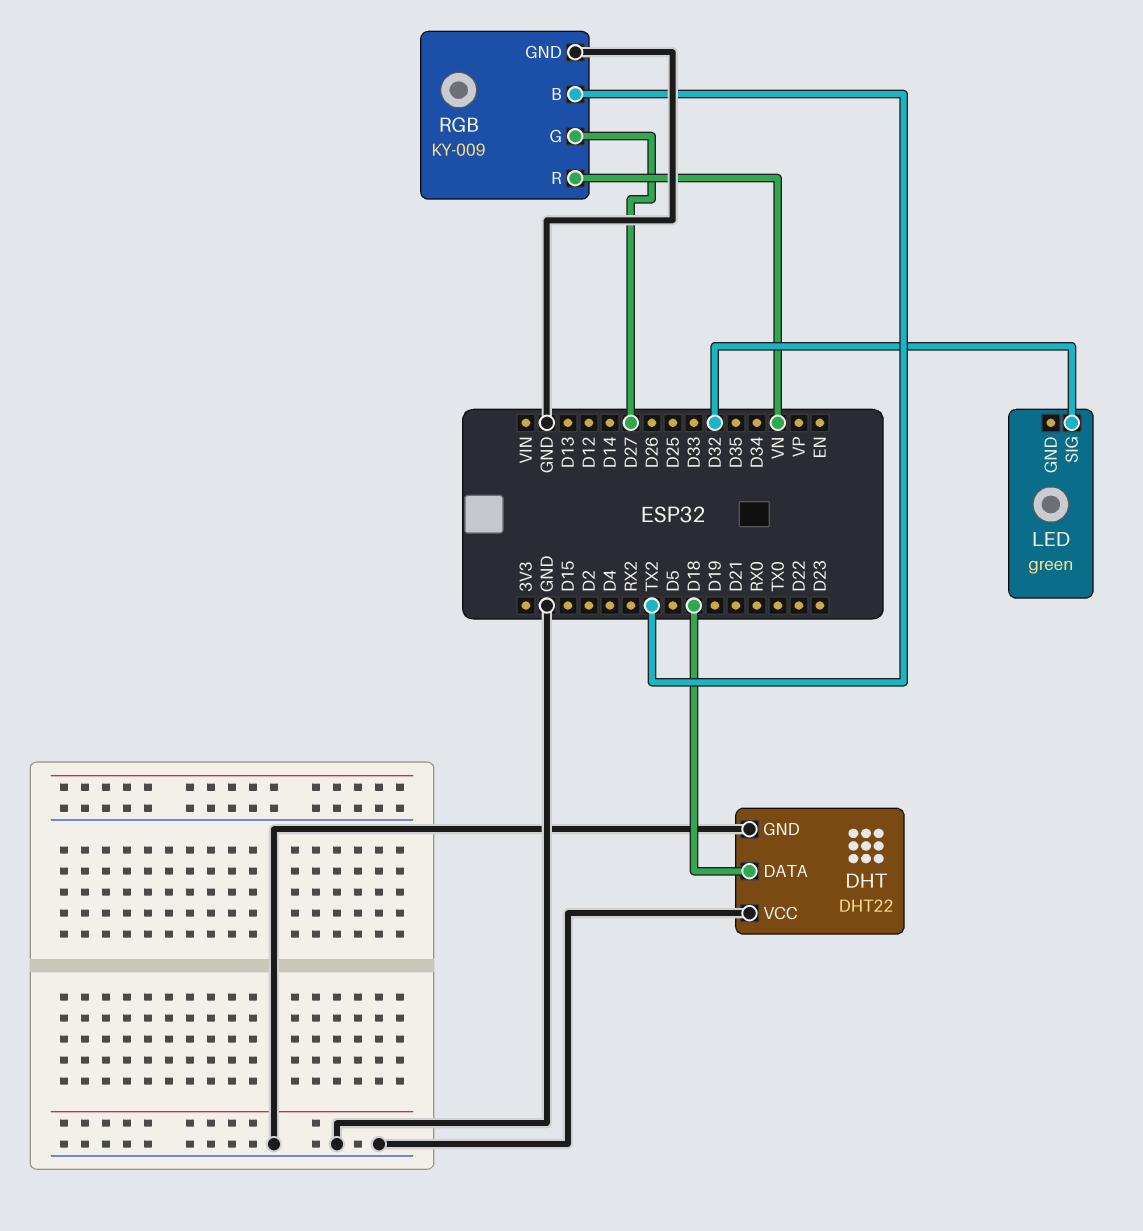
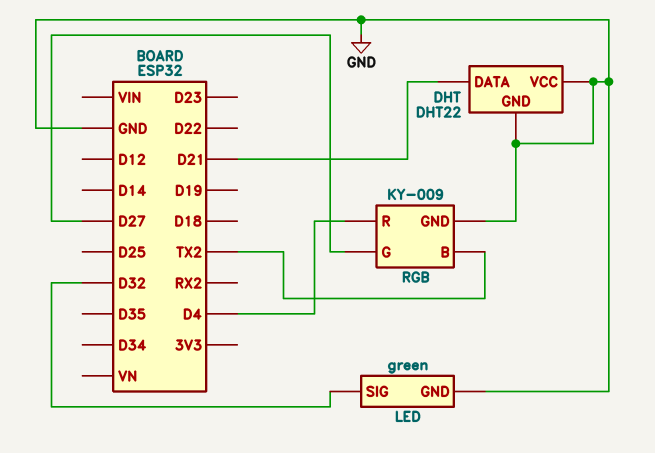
DHT pin DATA: D18 -> D21
LED pin GND: none -> GND
RGB pin R: VN -> D4

